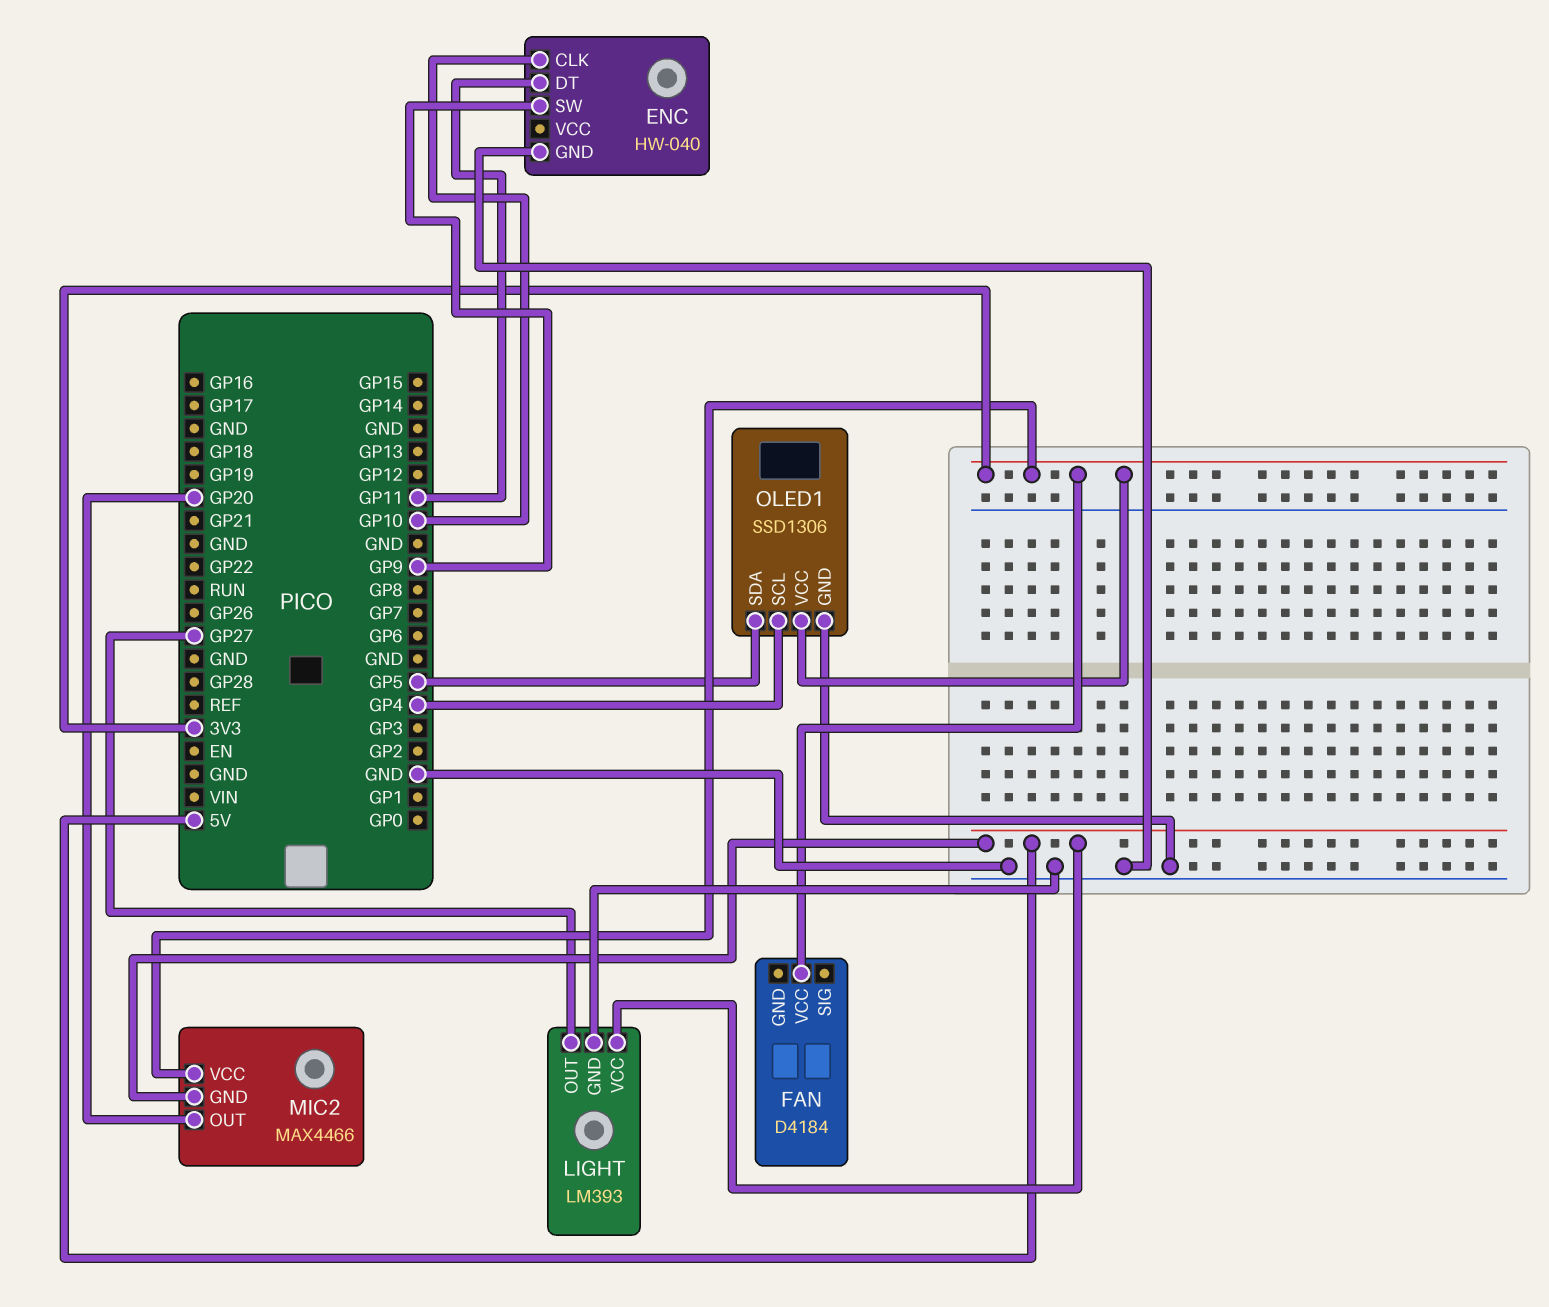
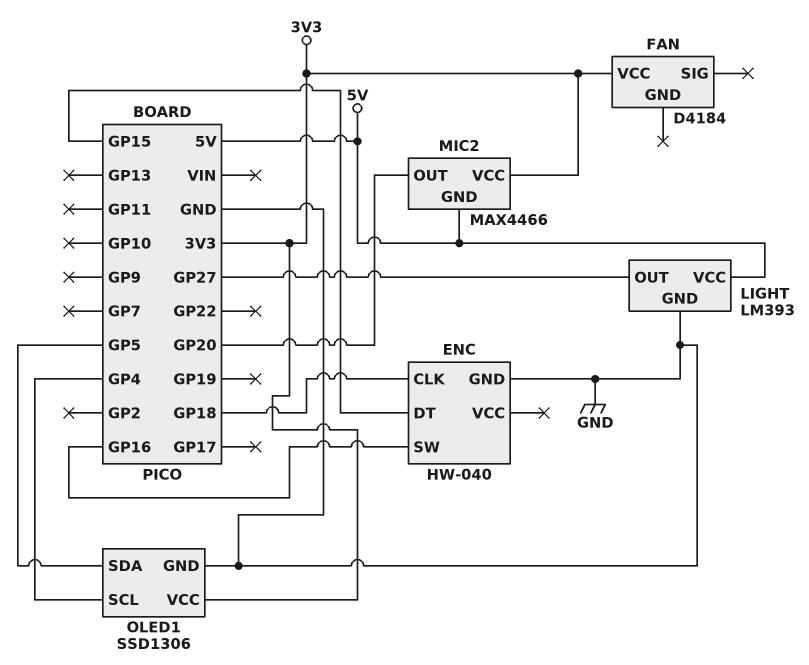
ENC pin CLK: GP10 -> GP18
ENC pin DT: GP11 -> GP15
ENC pin SW: GP9 -> GP16

